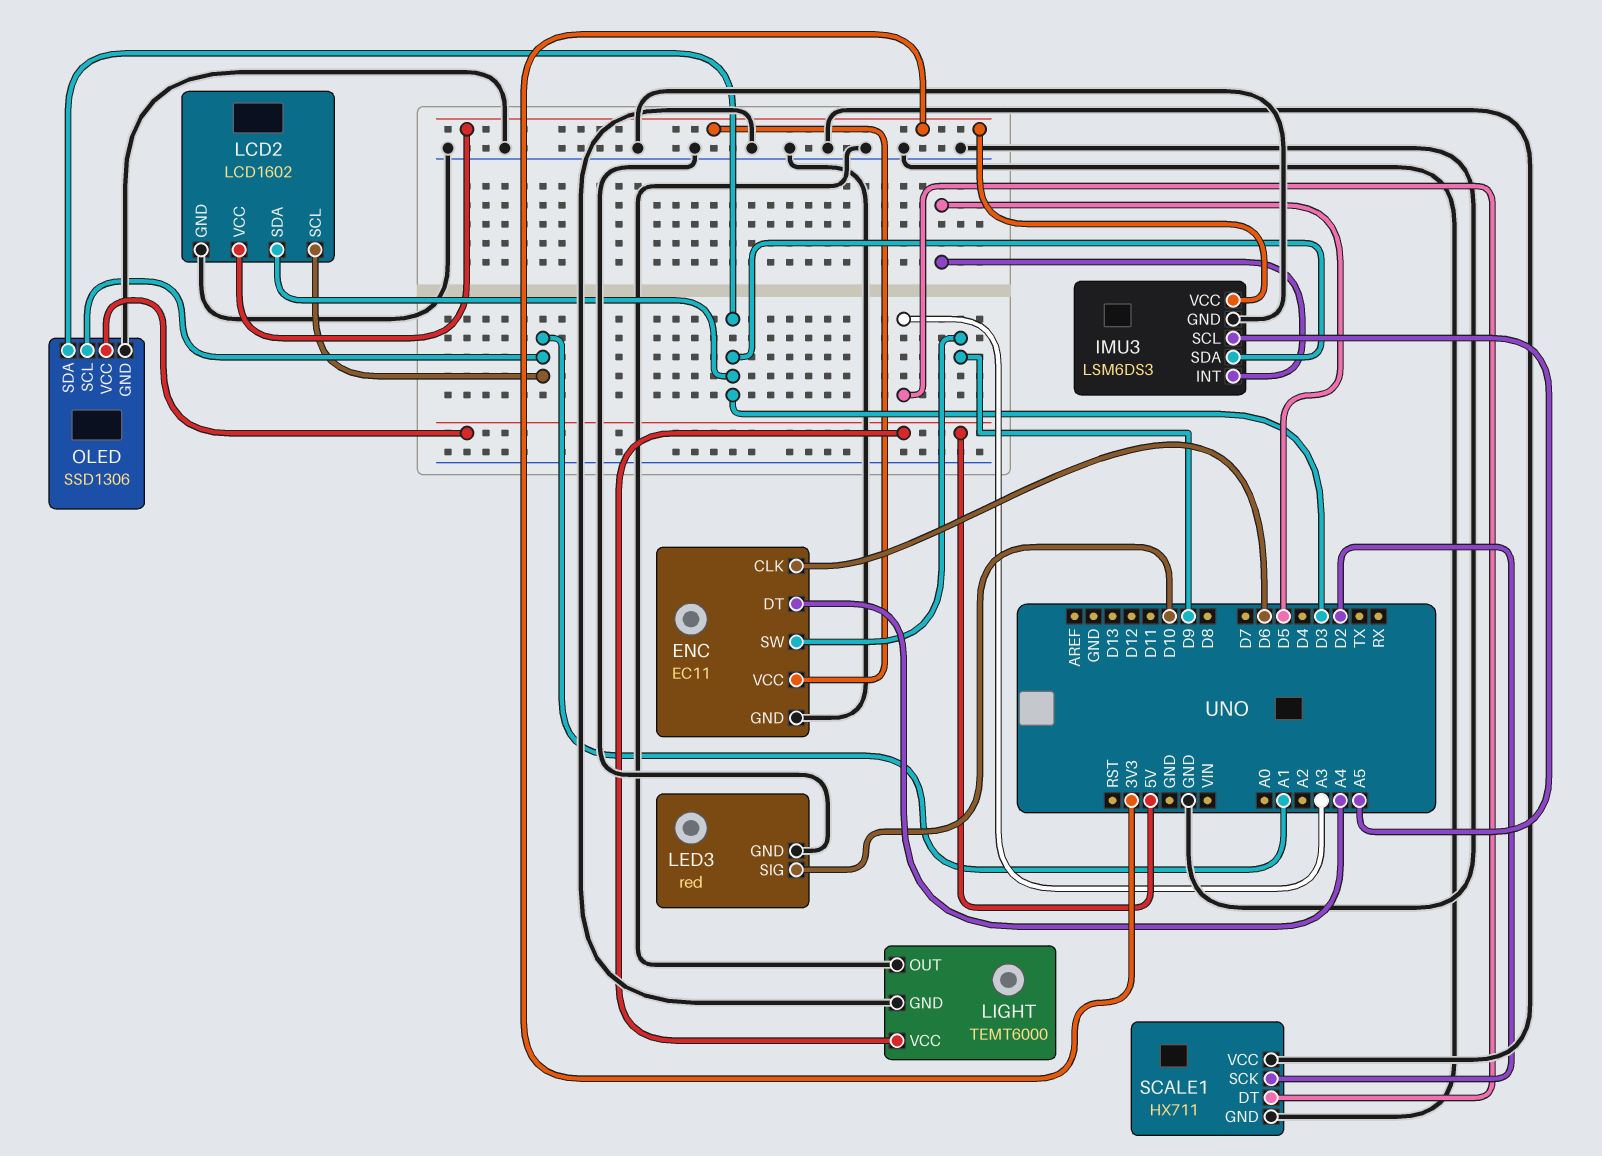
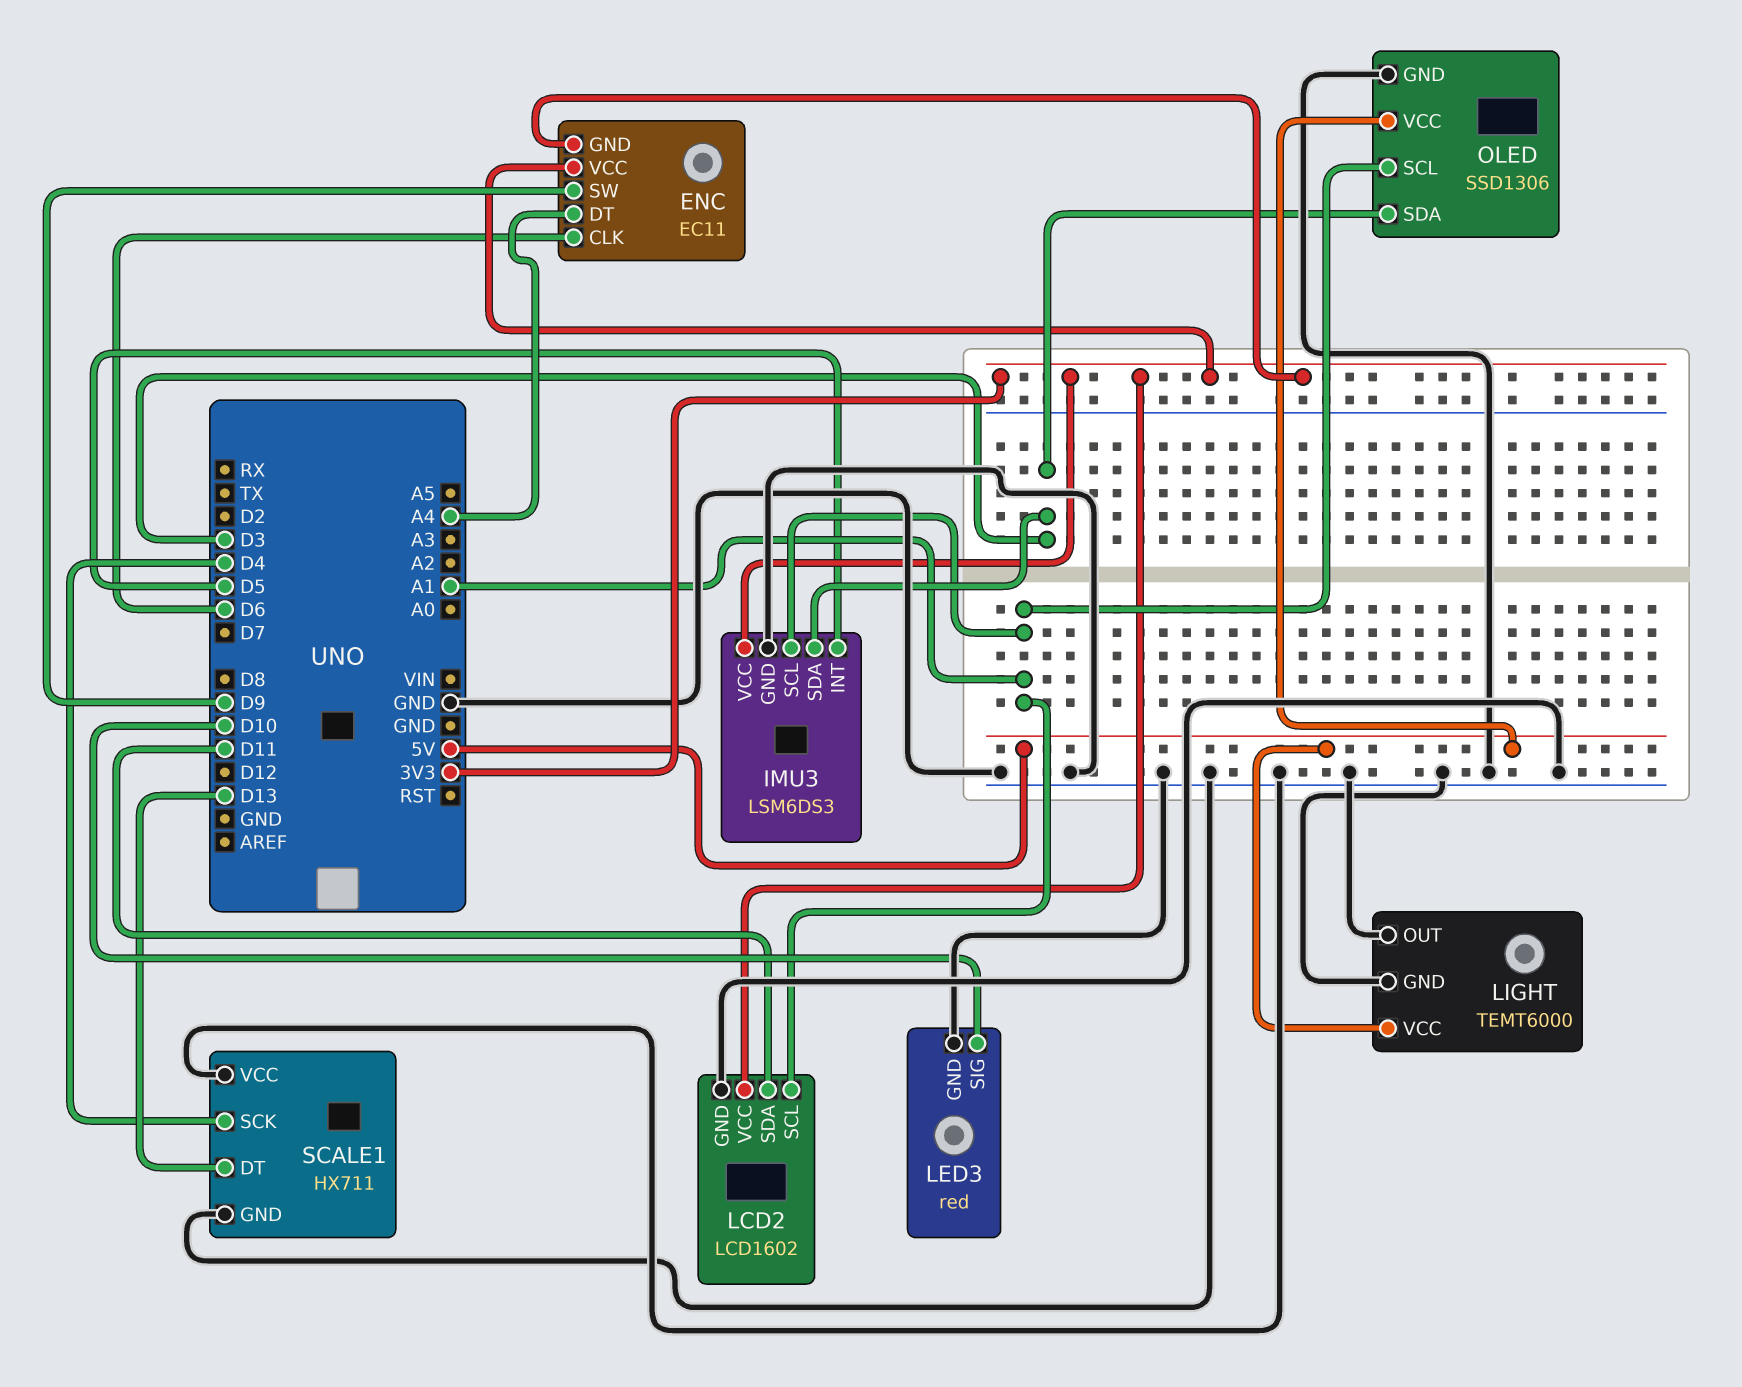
ENC pin GND: GND -> 3V3
IMU3 pin SCL: A5 -> A1
LCD2 pin SDA: D3 -> D11
SCALE1 pin DT: A3 -> D13
SCALE1 pin SCK: D2 -> D4

